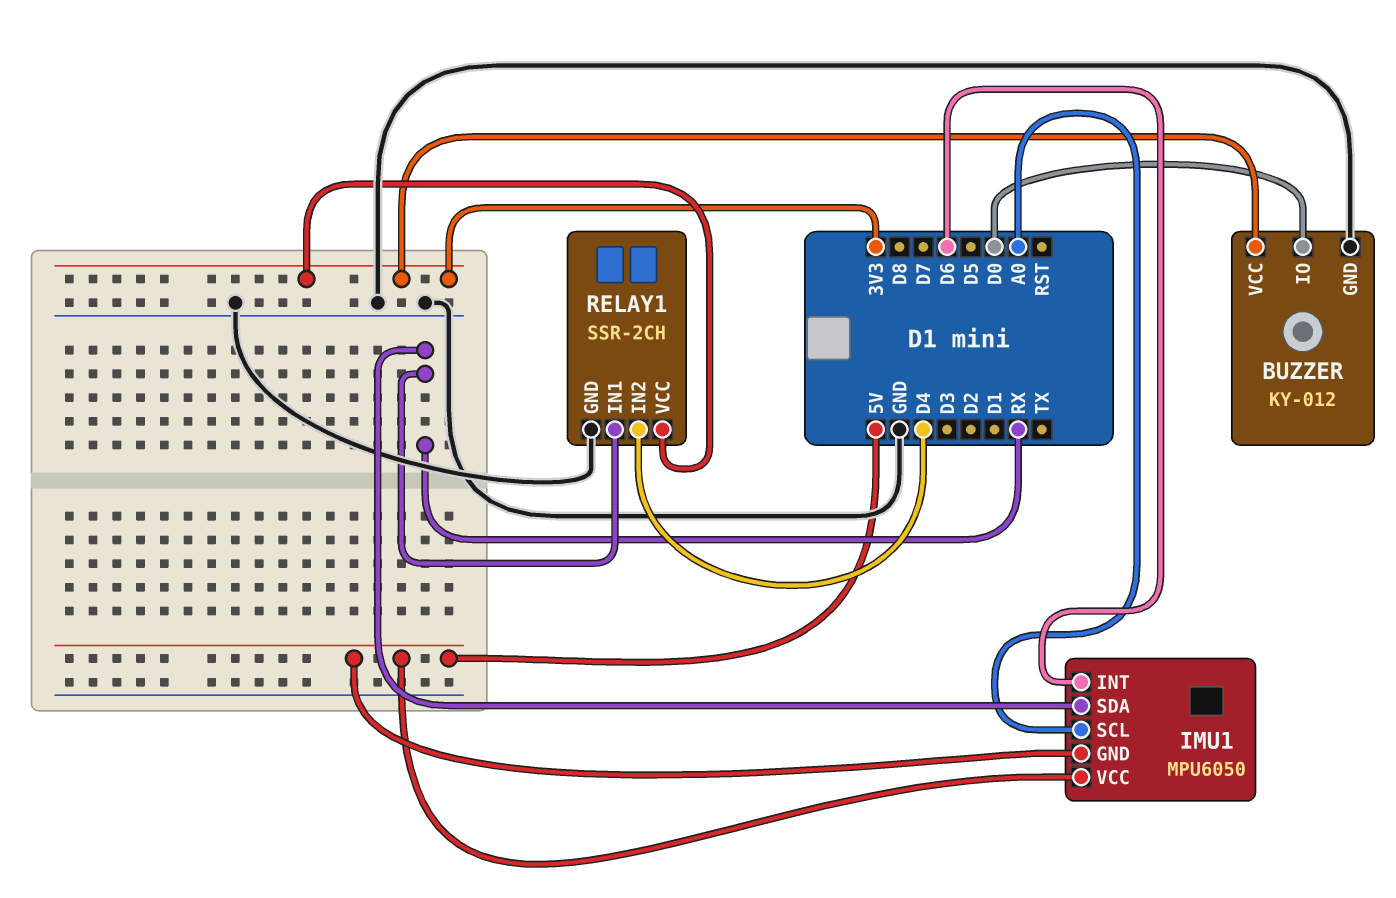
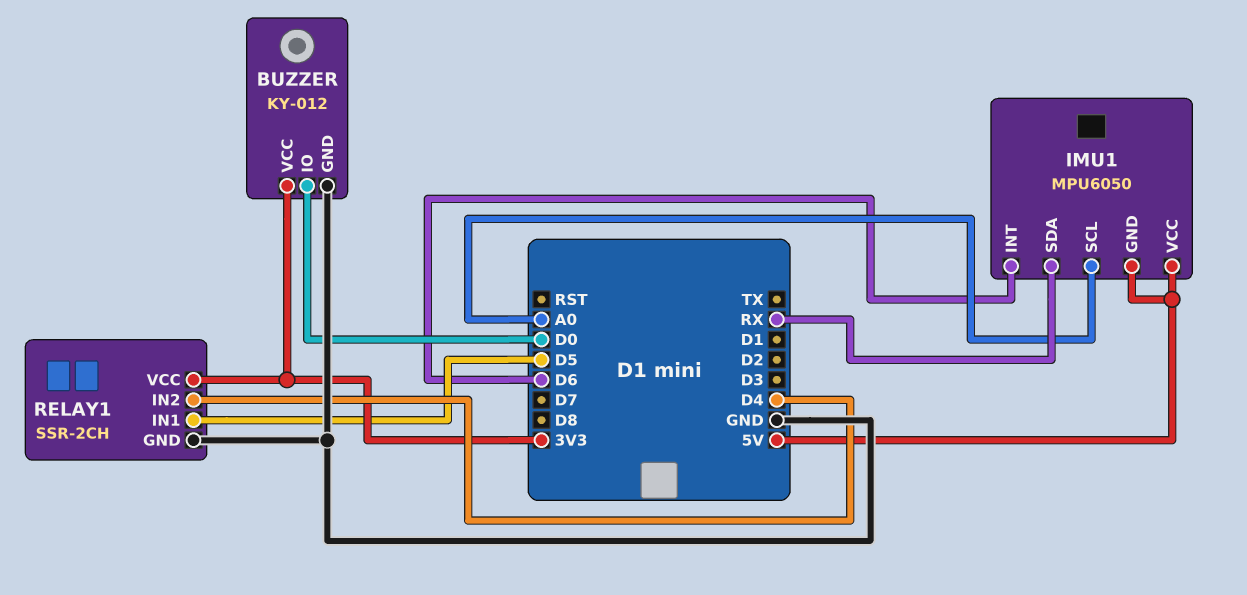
RELAY1 pin IN1: RX -> D5

